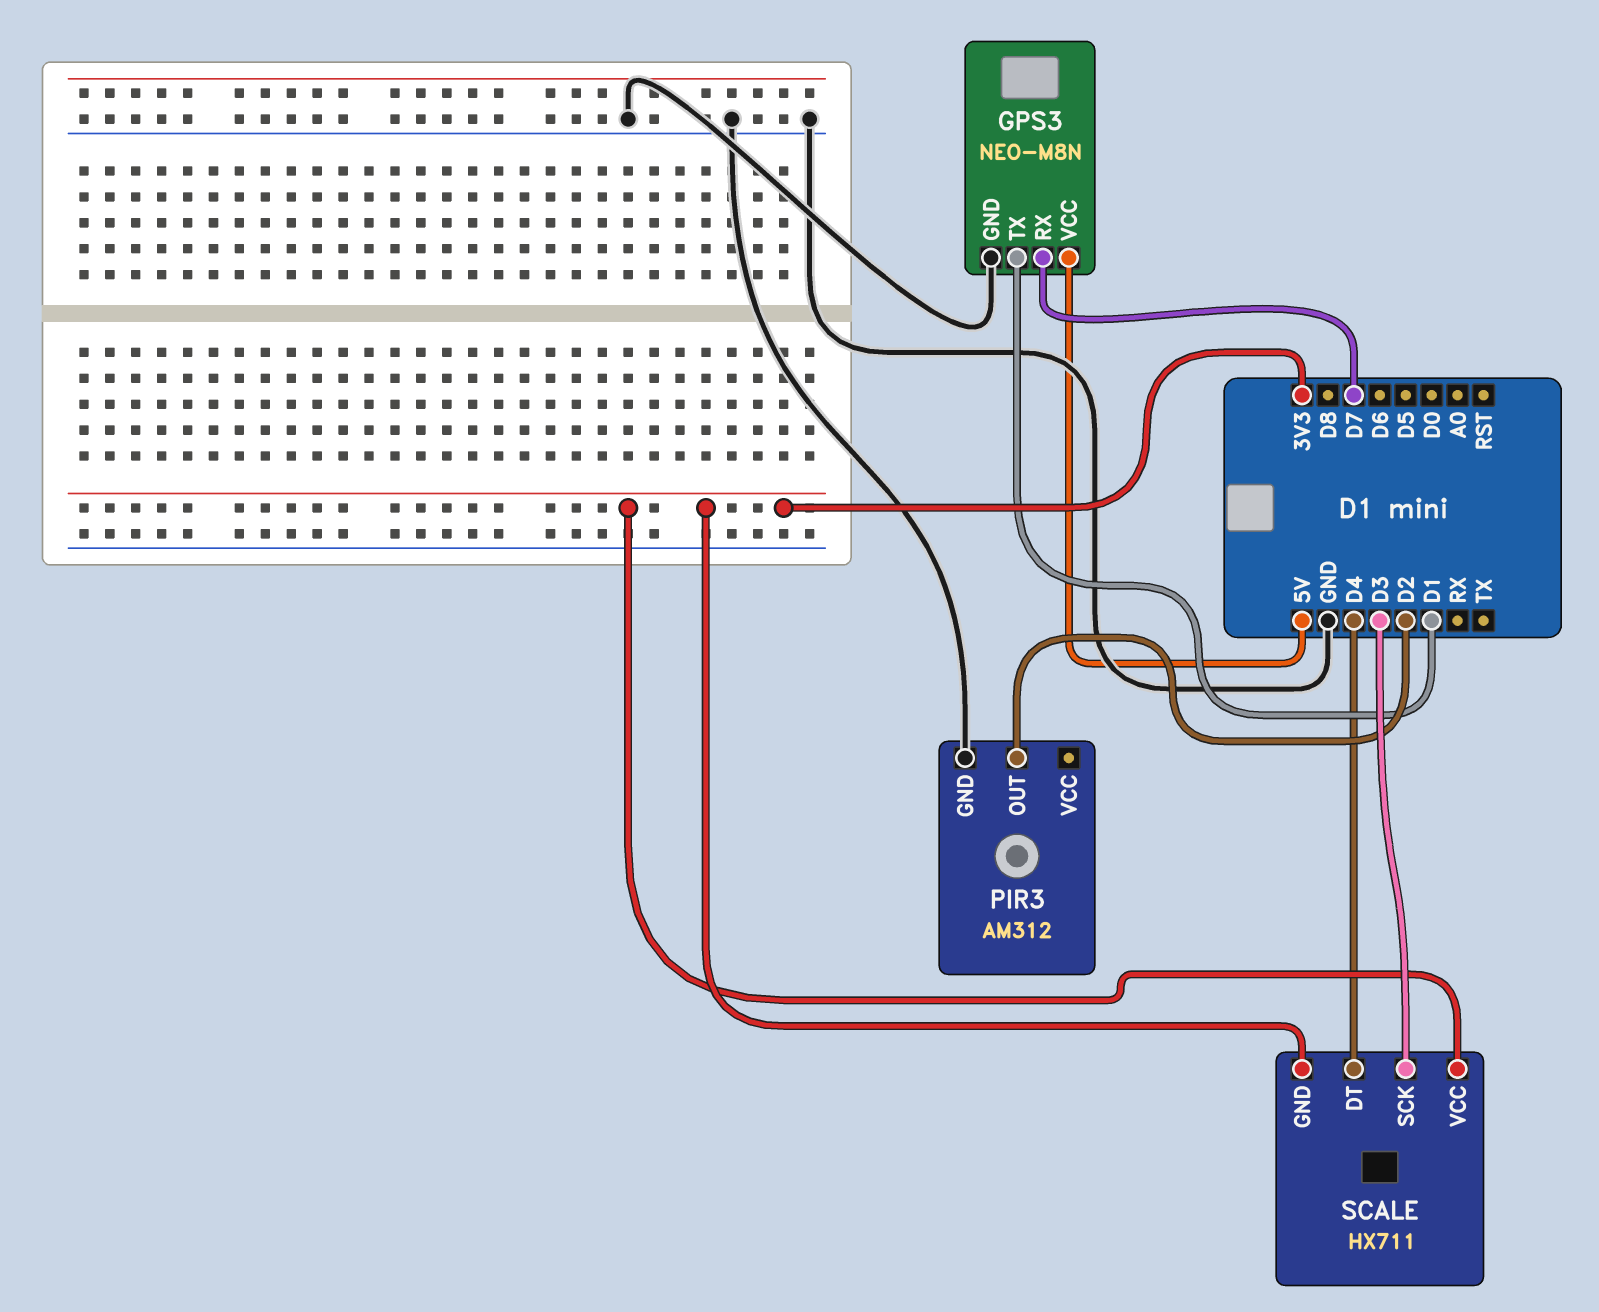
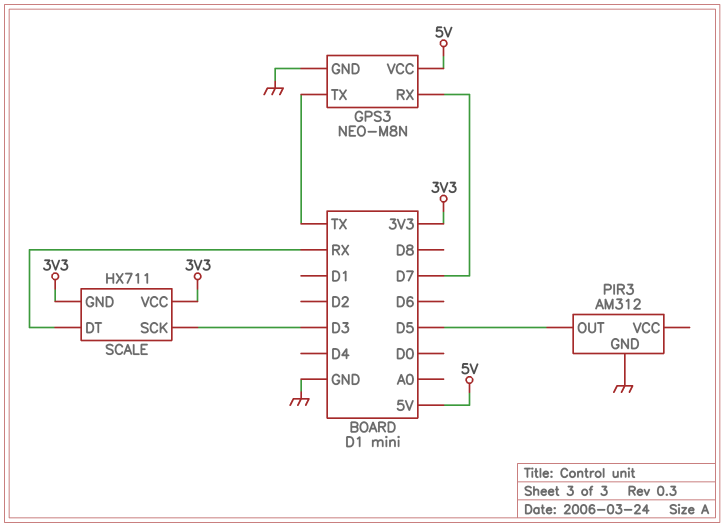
GPS3 pin TX: D1 -> TX
PIR3 pin OUT: D2 -> D5
SCALE pin DT: D4 -> RX

